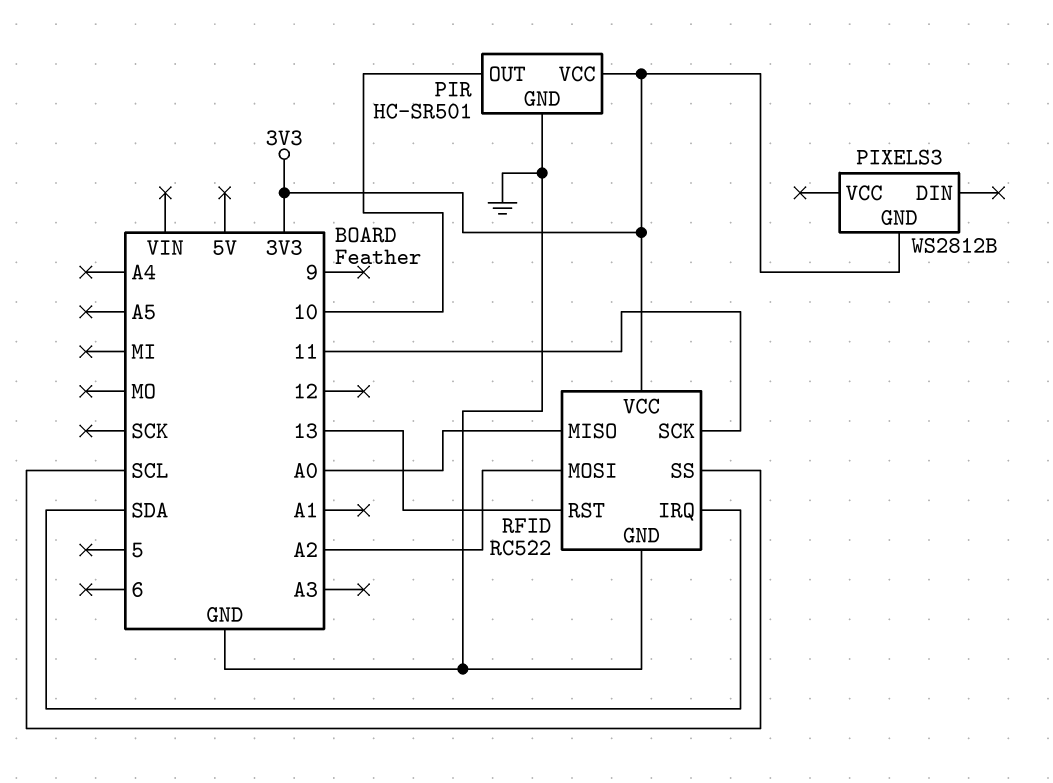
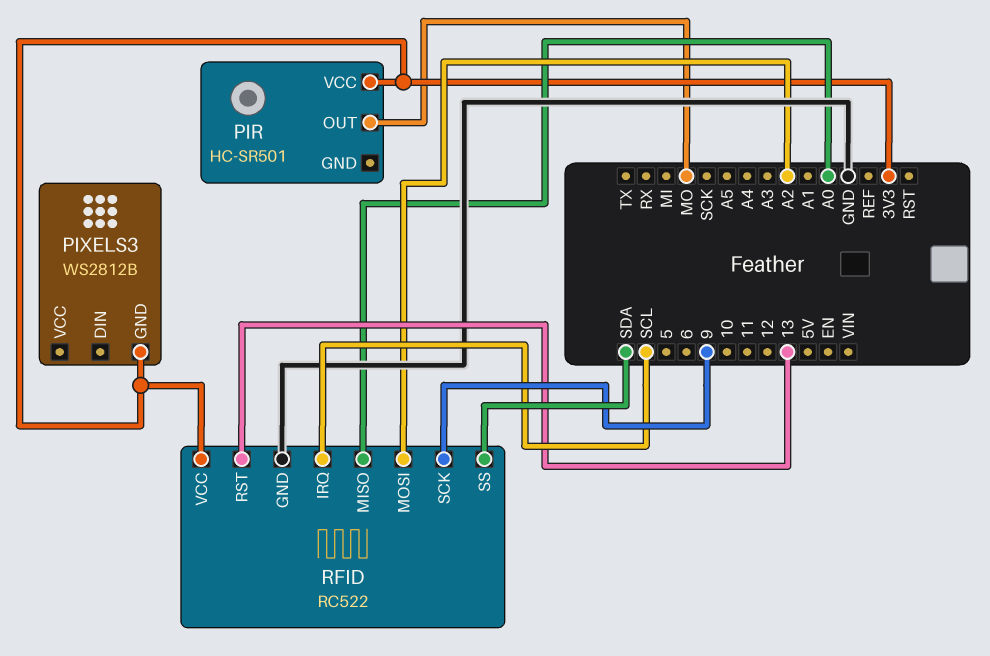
PIR pin GND: GND -> none
PIR pin OUT: 10 -> MO
RFID pin IRQ: SDA -> SCL
RFID pin SCK: 11 -> 9
RFID pin SS: SCL -> SDA

